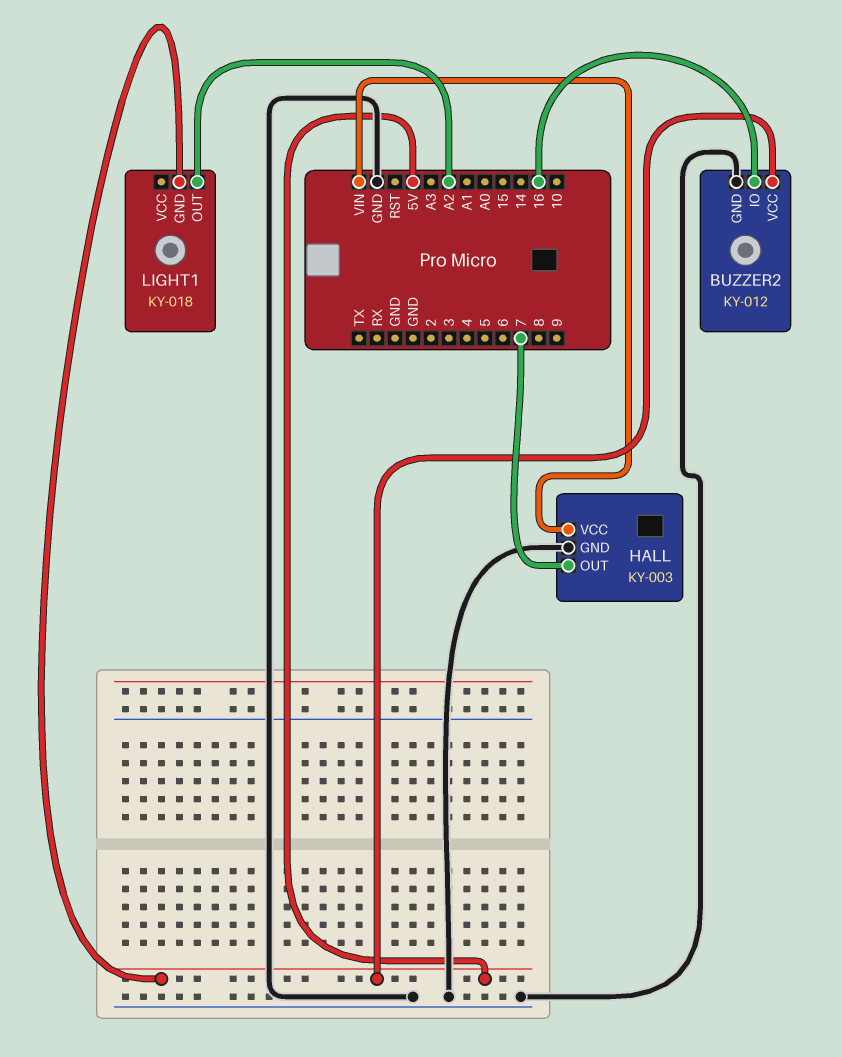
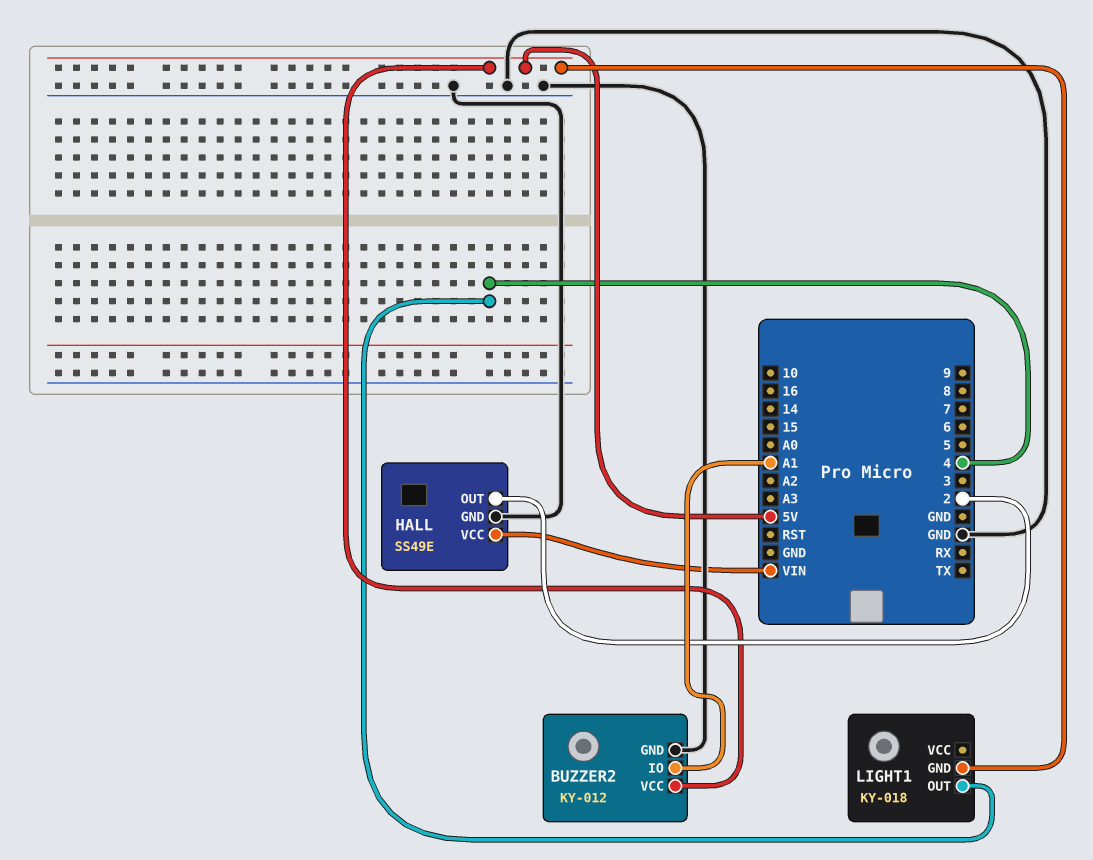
BUZZER2 pin IO: 16 -> A1
HALL: KY-003 -> SS49E
HALL pin OUT: 7 -> 2
LIGHT1 pin OUT: A2 -> 4

